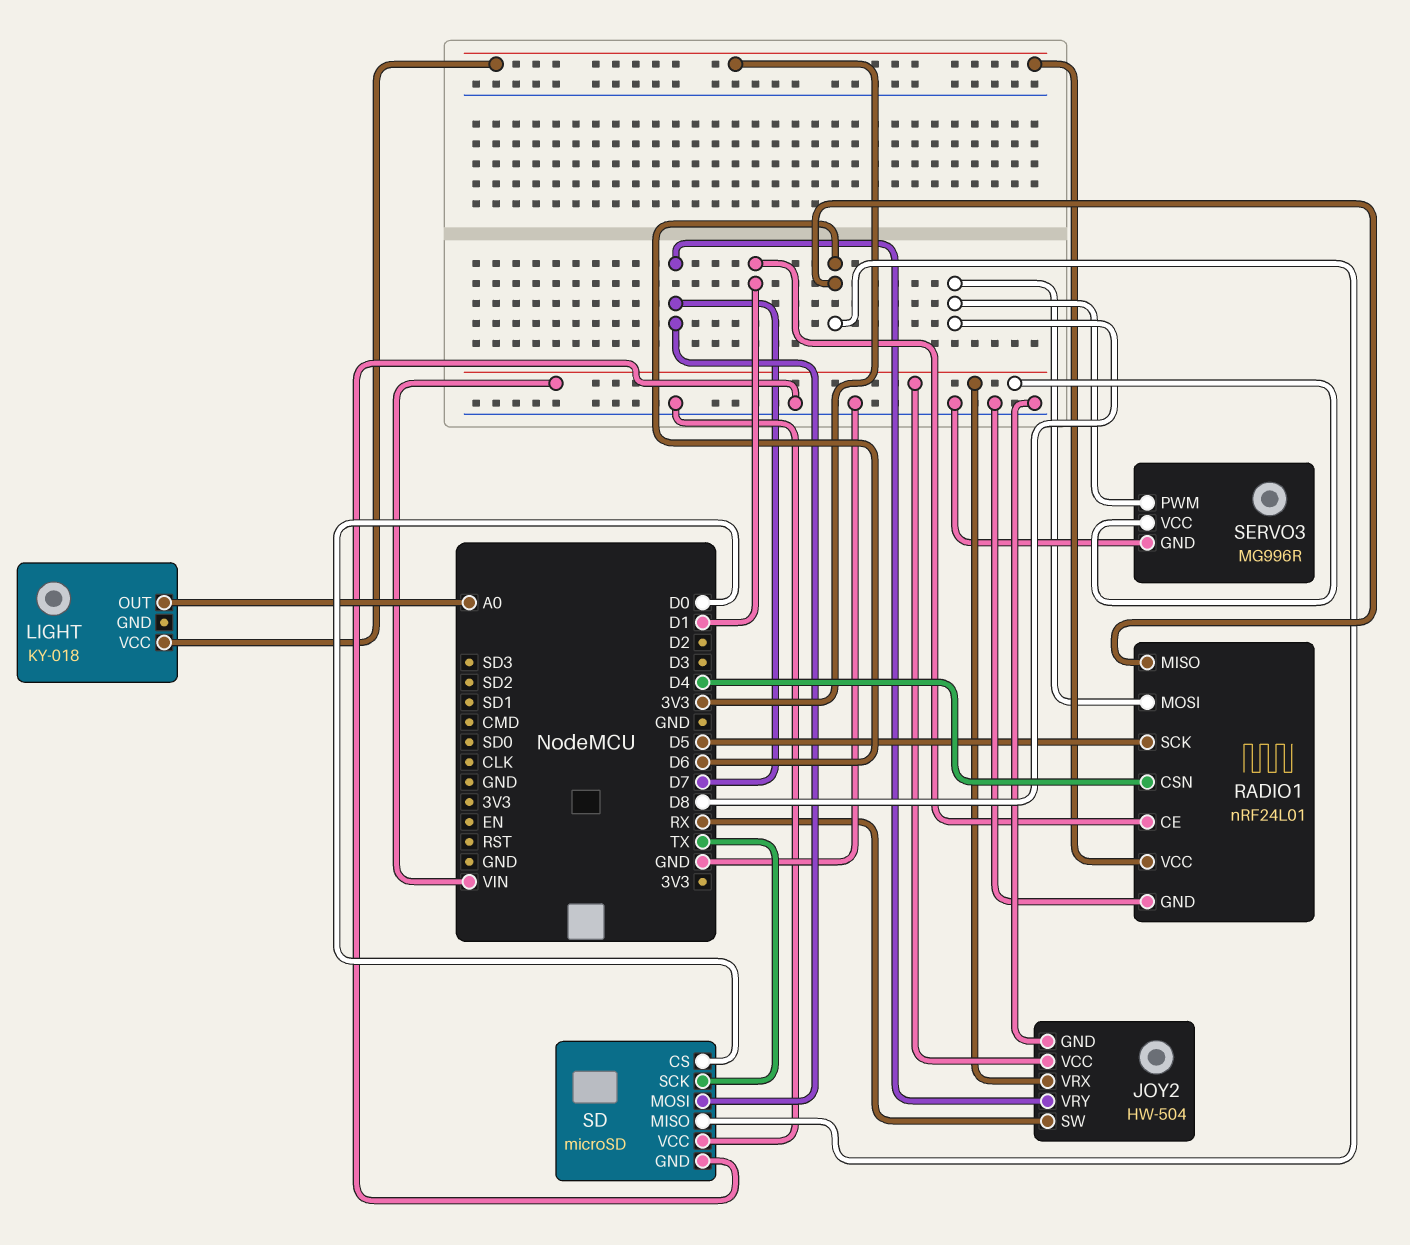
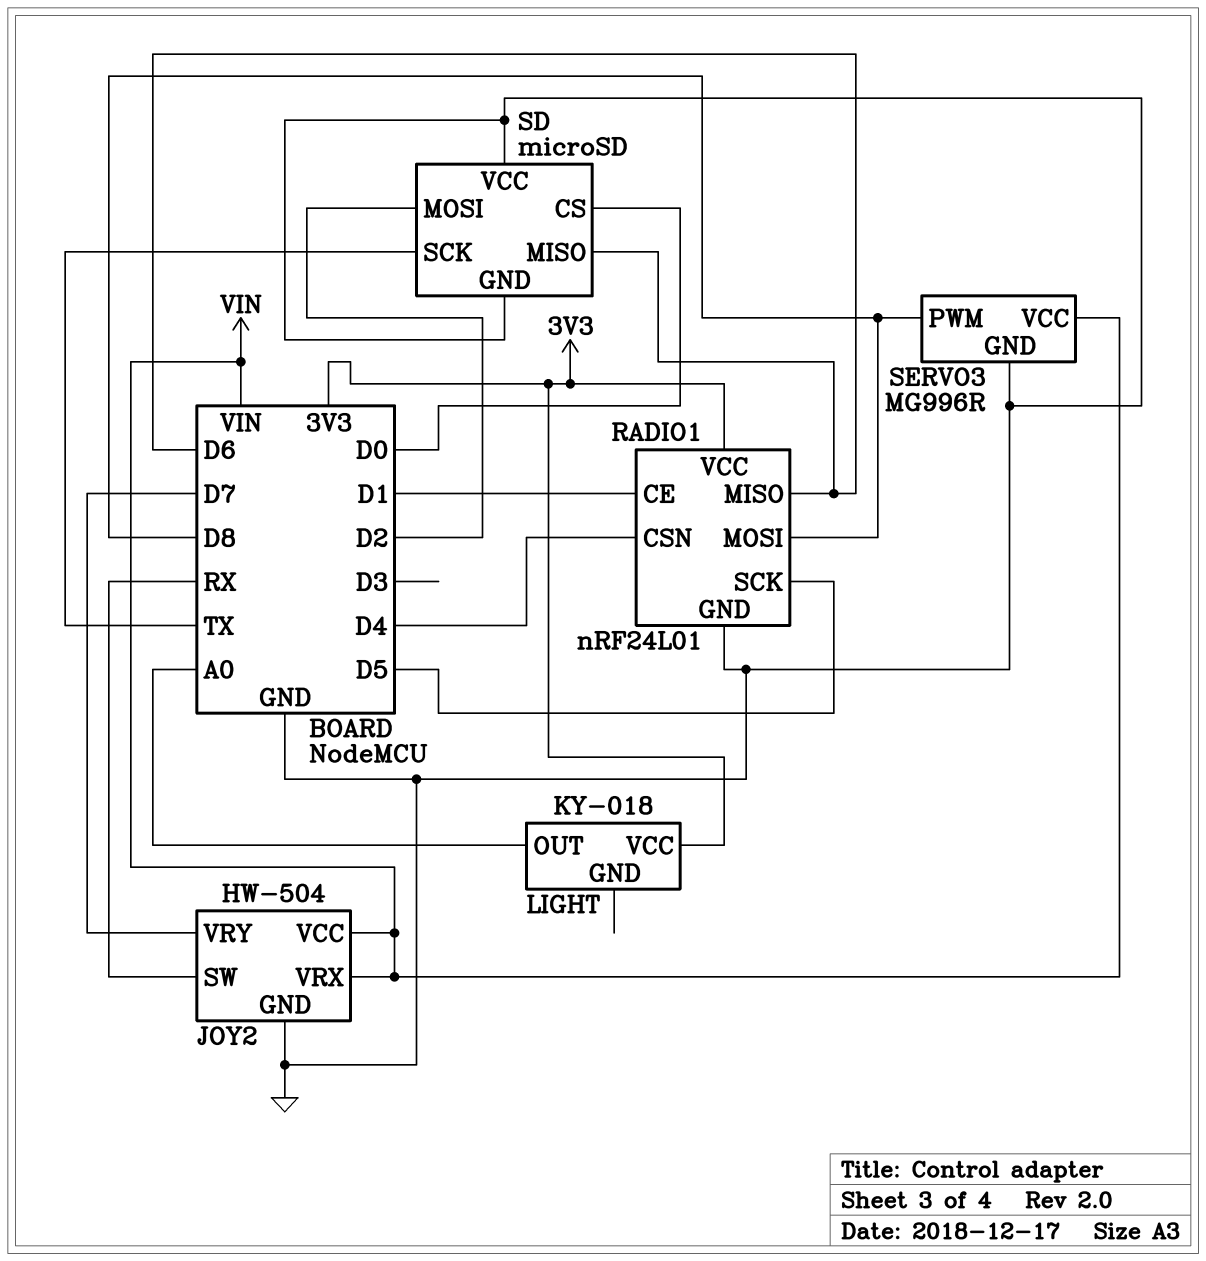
SD pin MOSI: D7 -> D2

